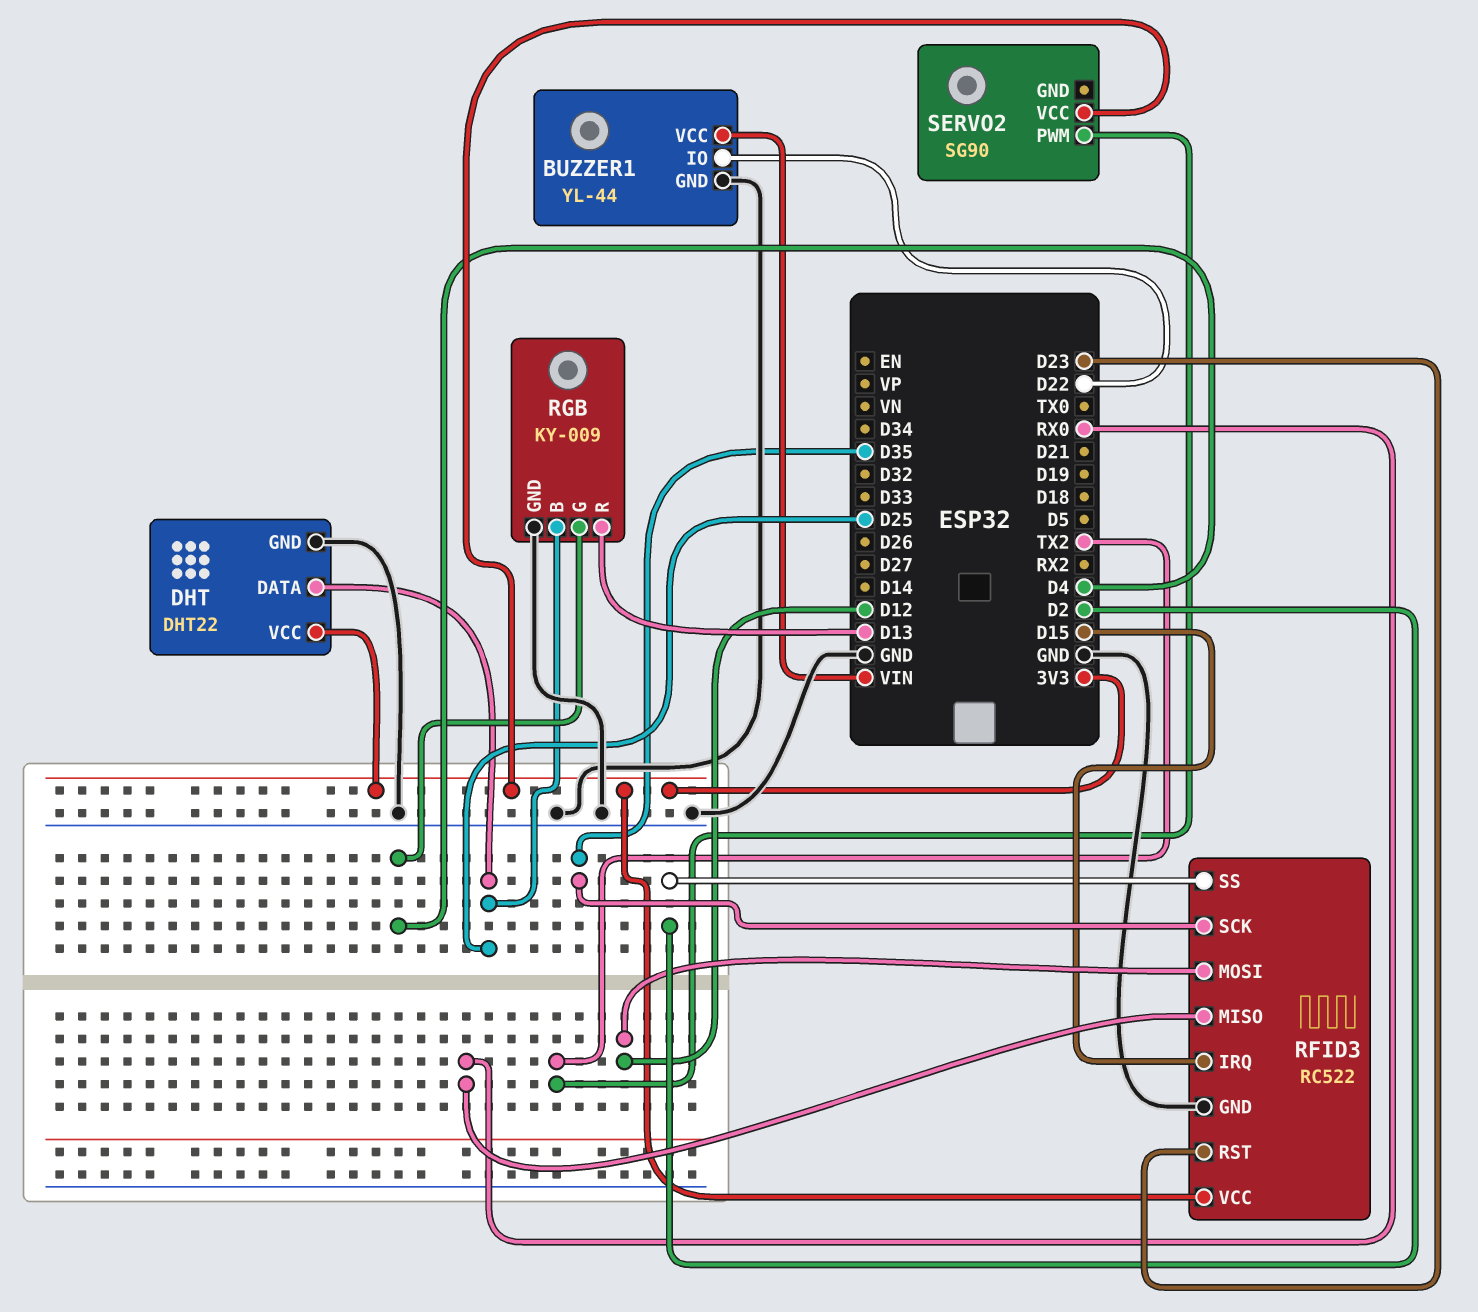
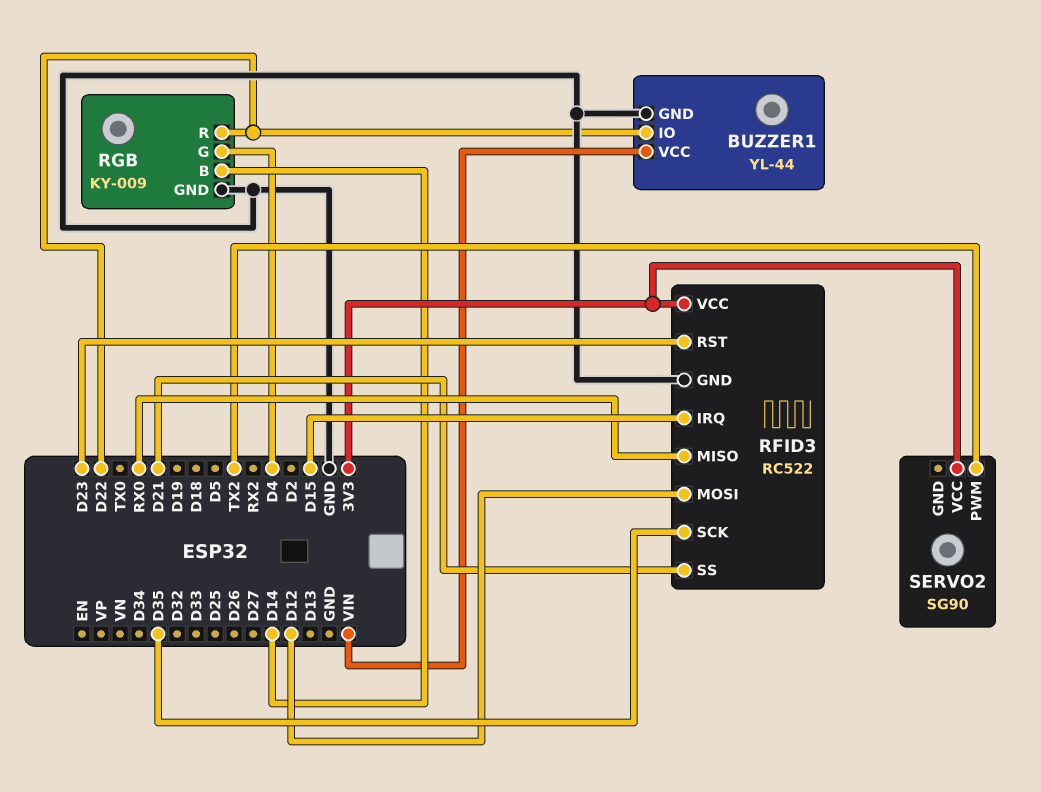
DHT: DHT22 -> none
DHT pin DATA: D25 -> none
DHT pin GND: GND -> none
DHT pin VCC: 3V3 -> none
RFID3 pin SS: D2 -> D21
RGB pin B: D25 -> D14
RGB pin R: D13 -> D22

